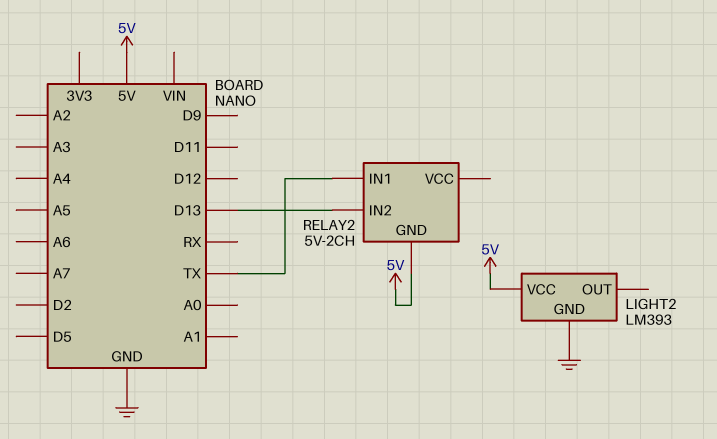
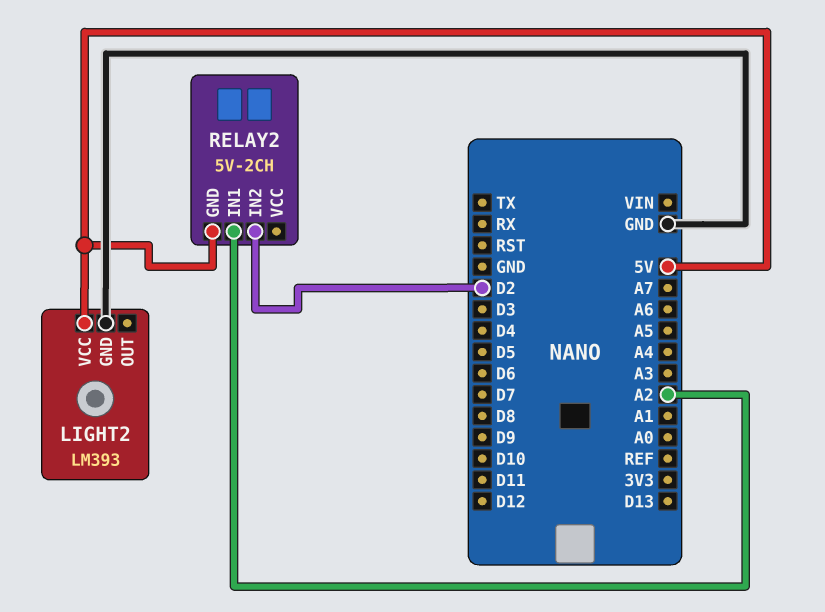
RELAY2 pin IN1: TX -> A2
RELAY2 pin IN2: D13 -> D2

